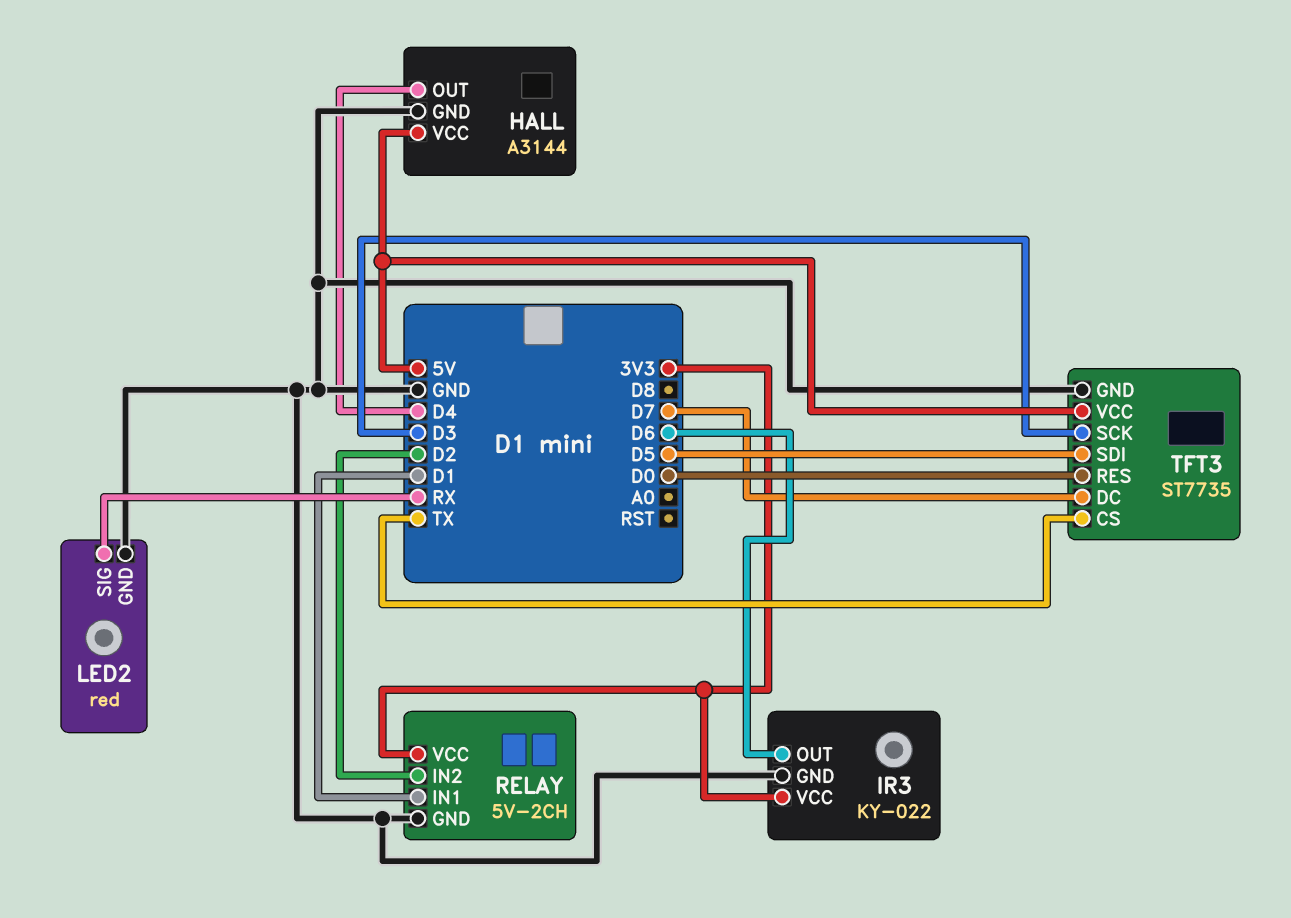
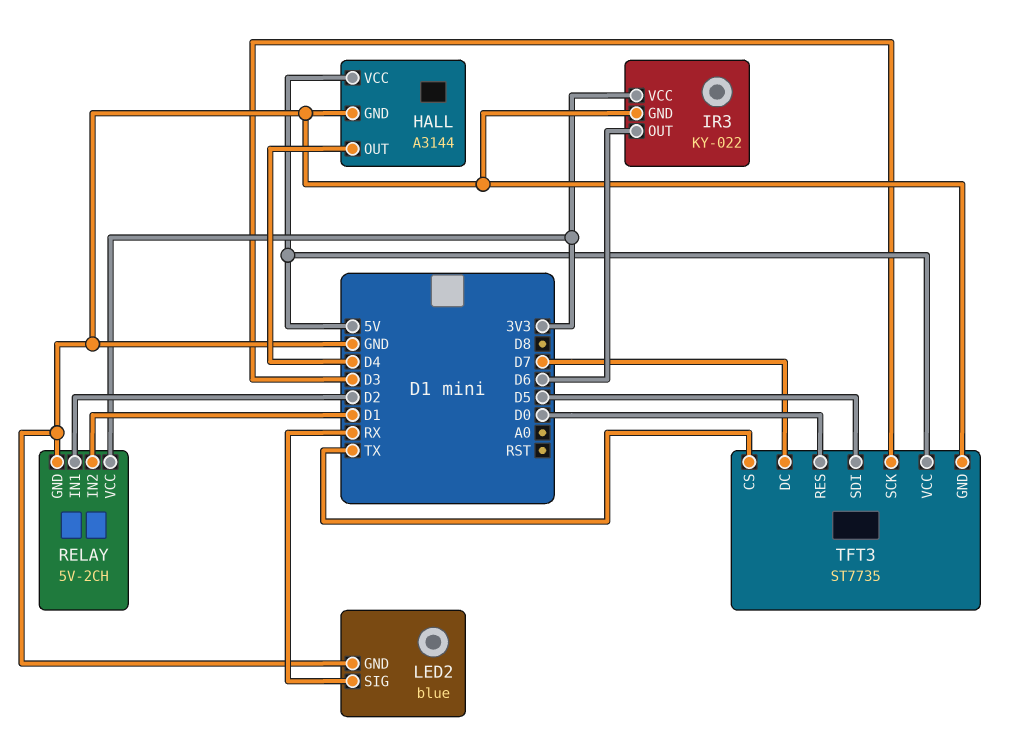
LED2: red -> blue
RELAY pin IN1: D1 -> D2
RELAY pin IN2: D2 -> D1

